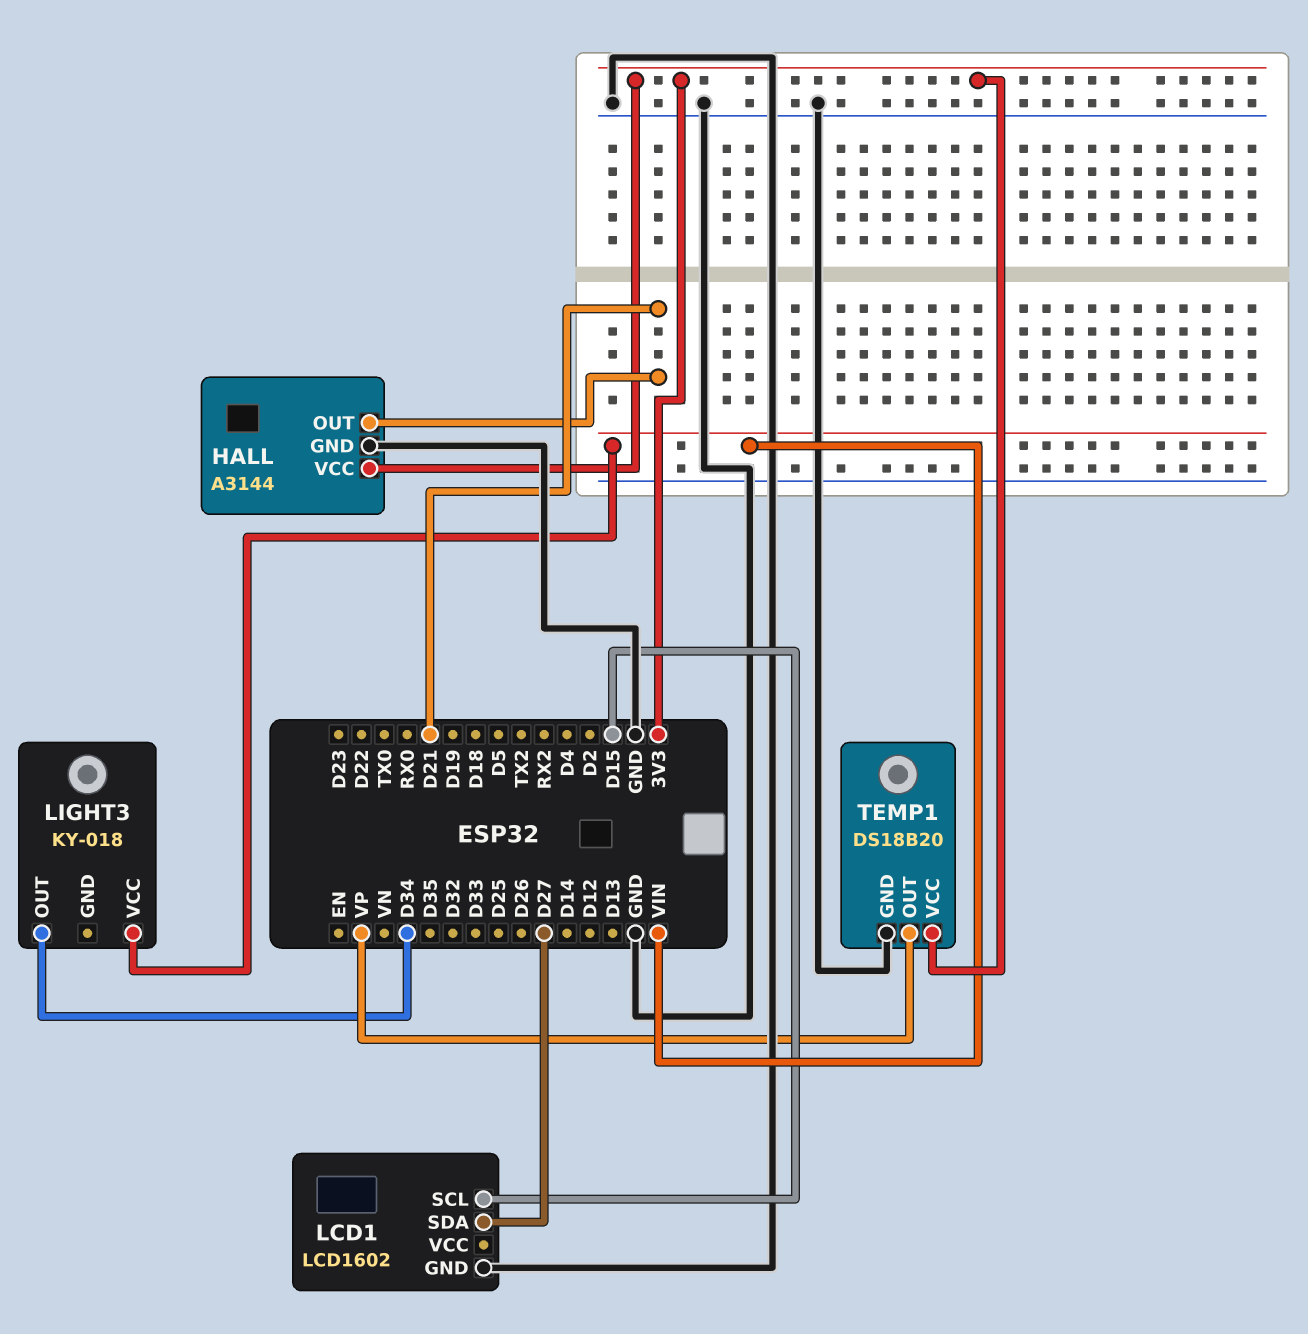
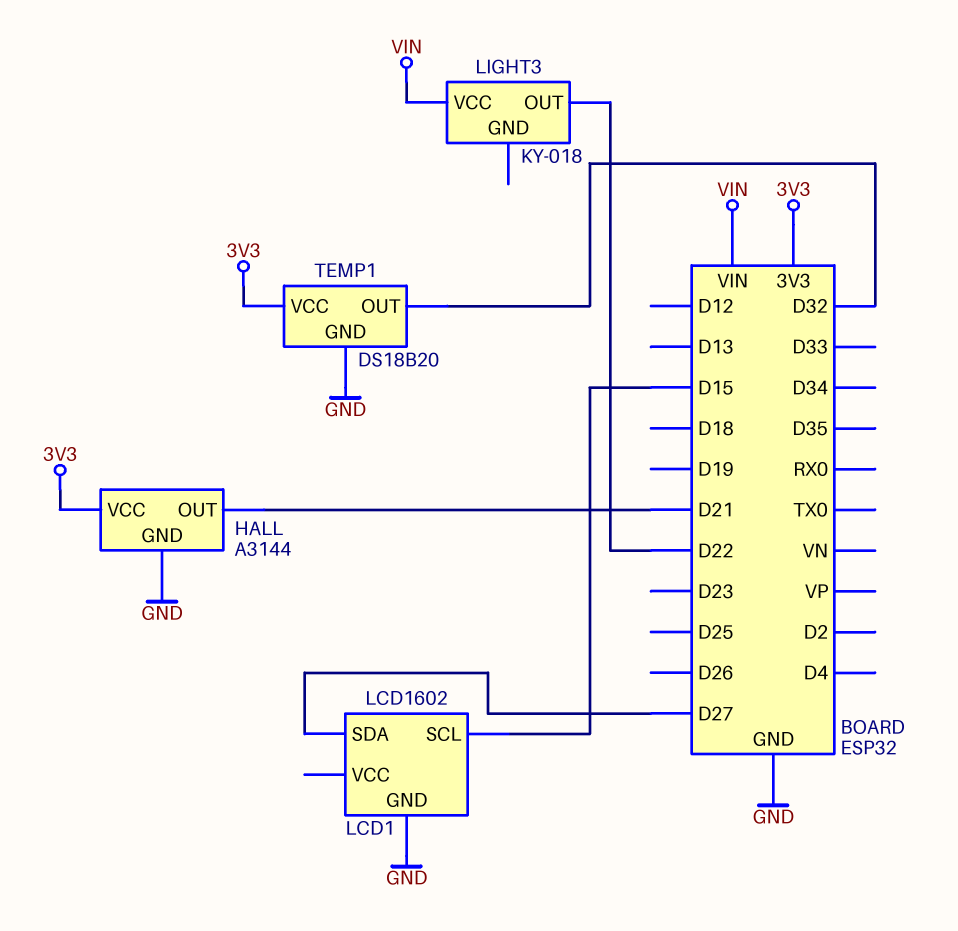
LIGHT3 pin OUT: D34 -> D22
TEMP1 pin OUT: VP -> D32

